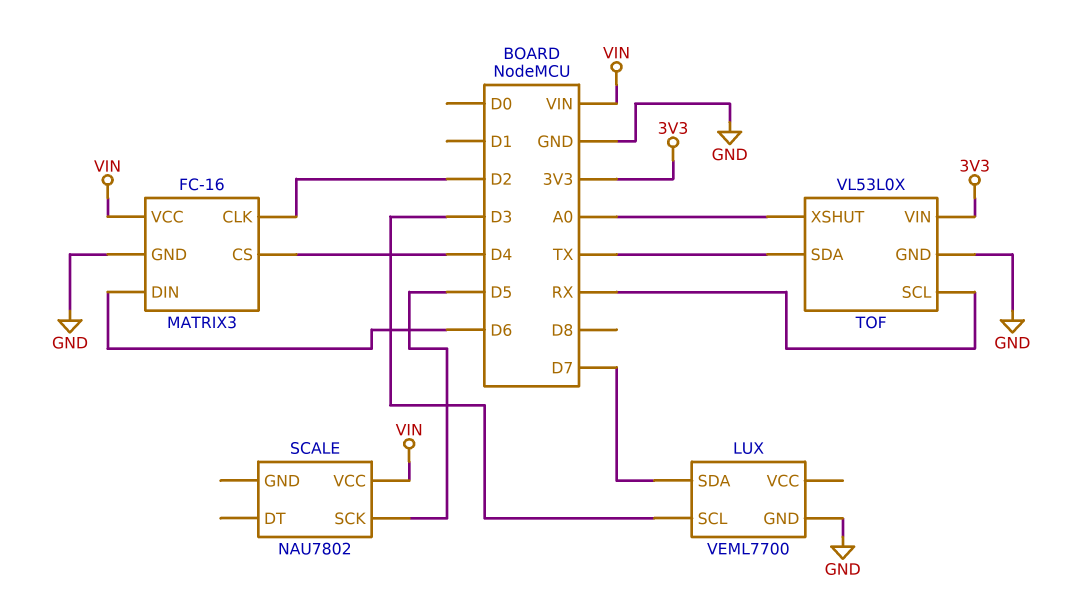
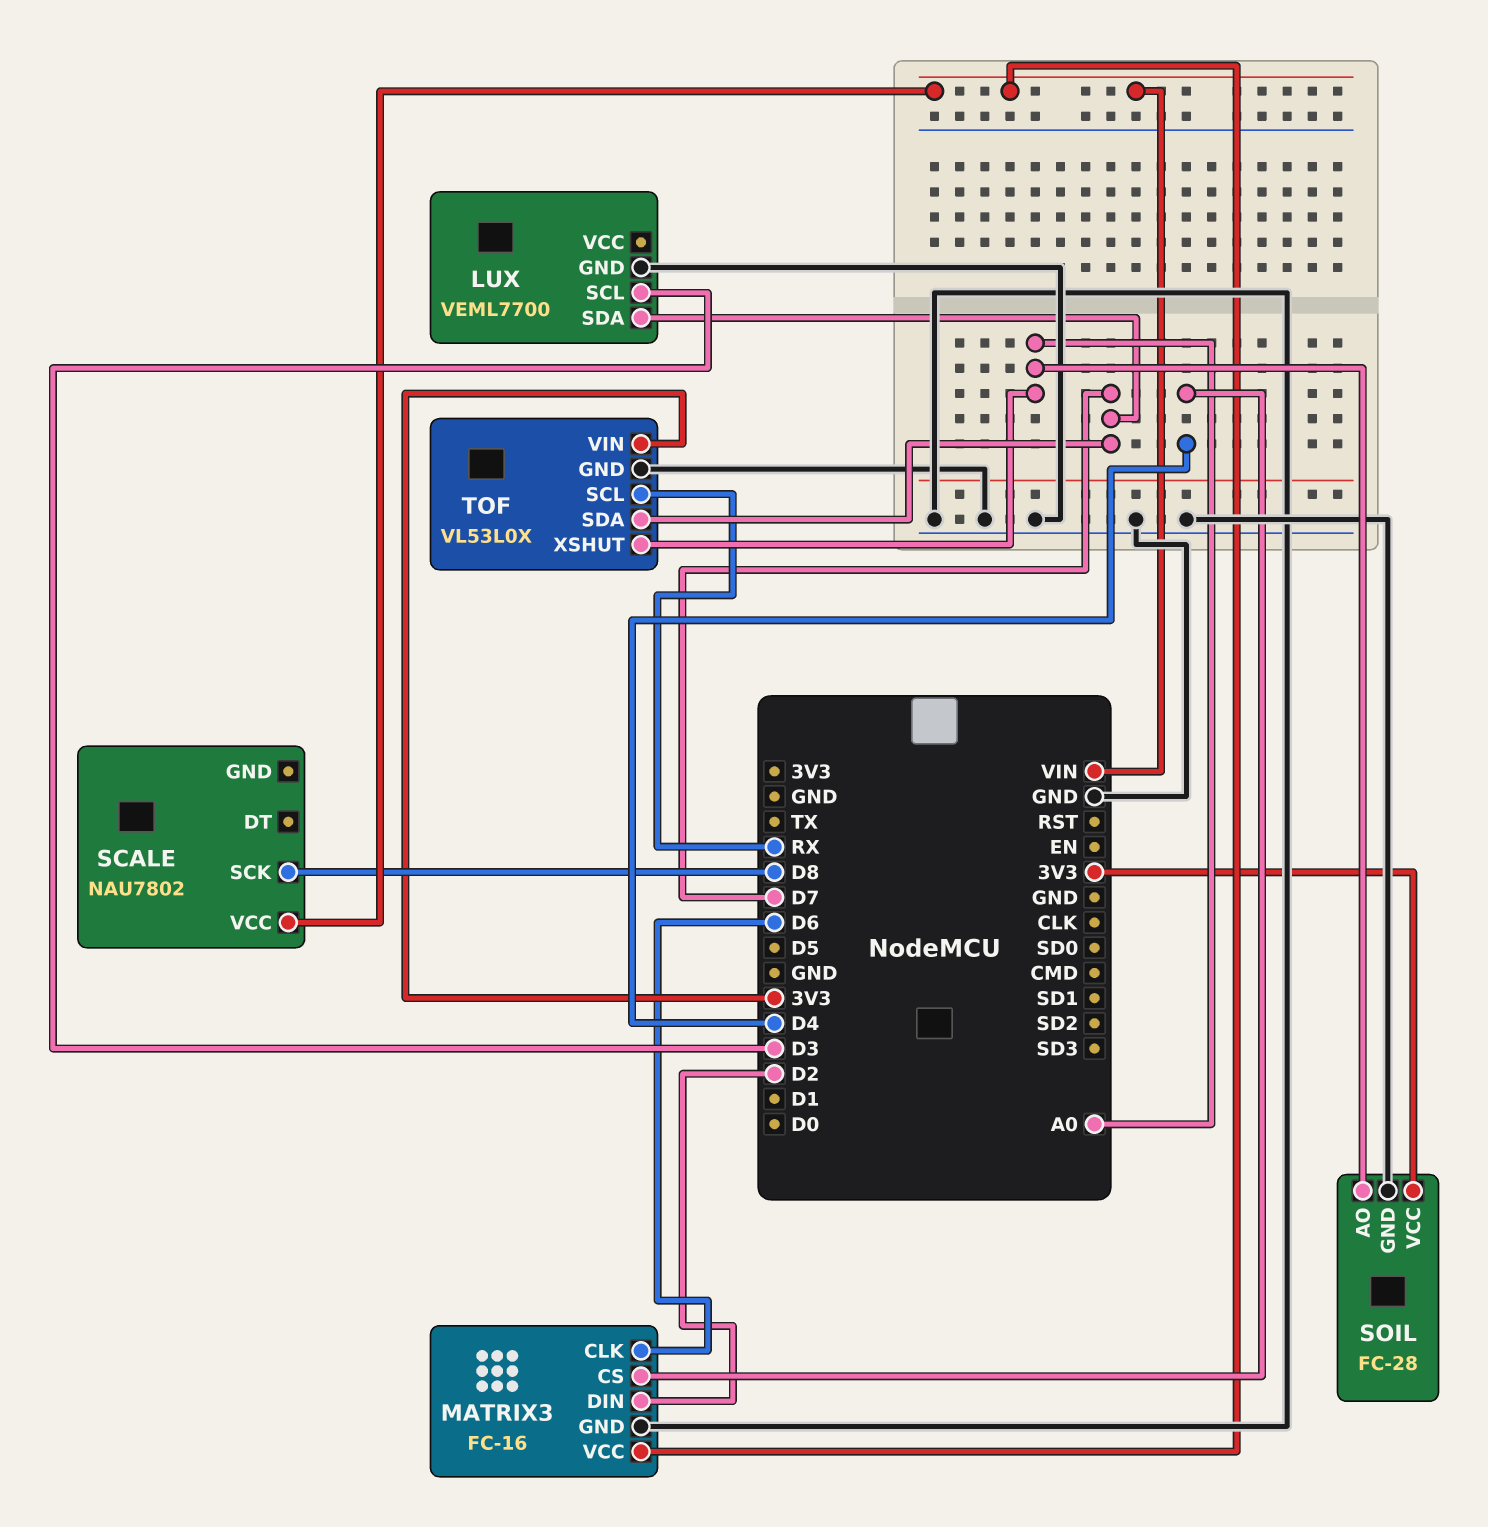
MATRIX3 pin CLK: D2 -> D6
MATRIX3 pin DIN: D6 -> D2
SCALE pin SCK: D5 -> D8
SOIL: none -> FC-28
SOIL pin AO: none -> A0
SOIL pin GND: none -> GND
SOIL pin VCC: none -> 3V3
TOF pin SDA: TX -> D7

